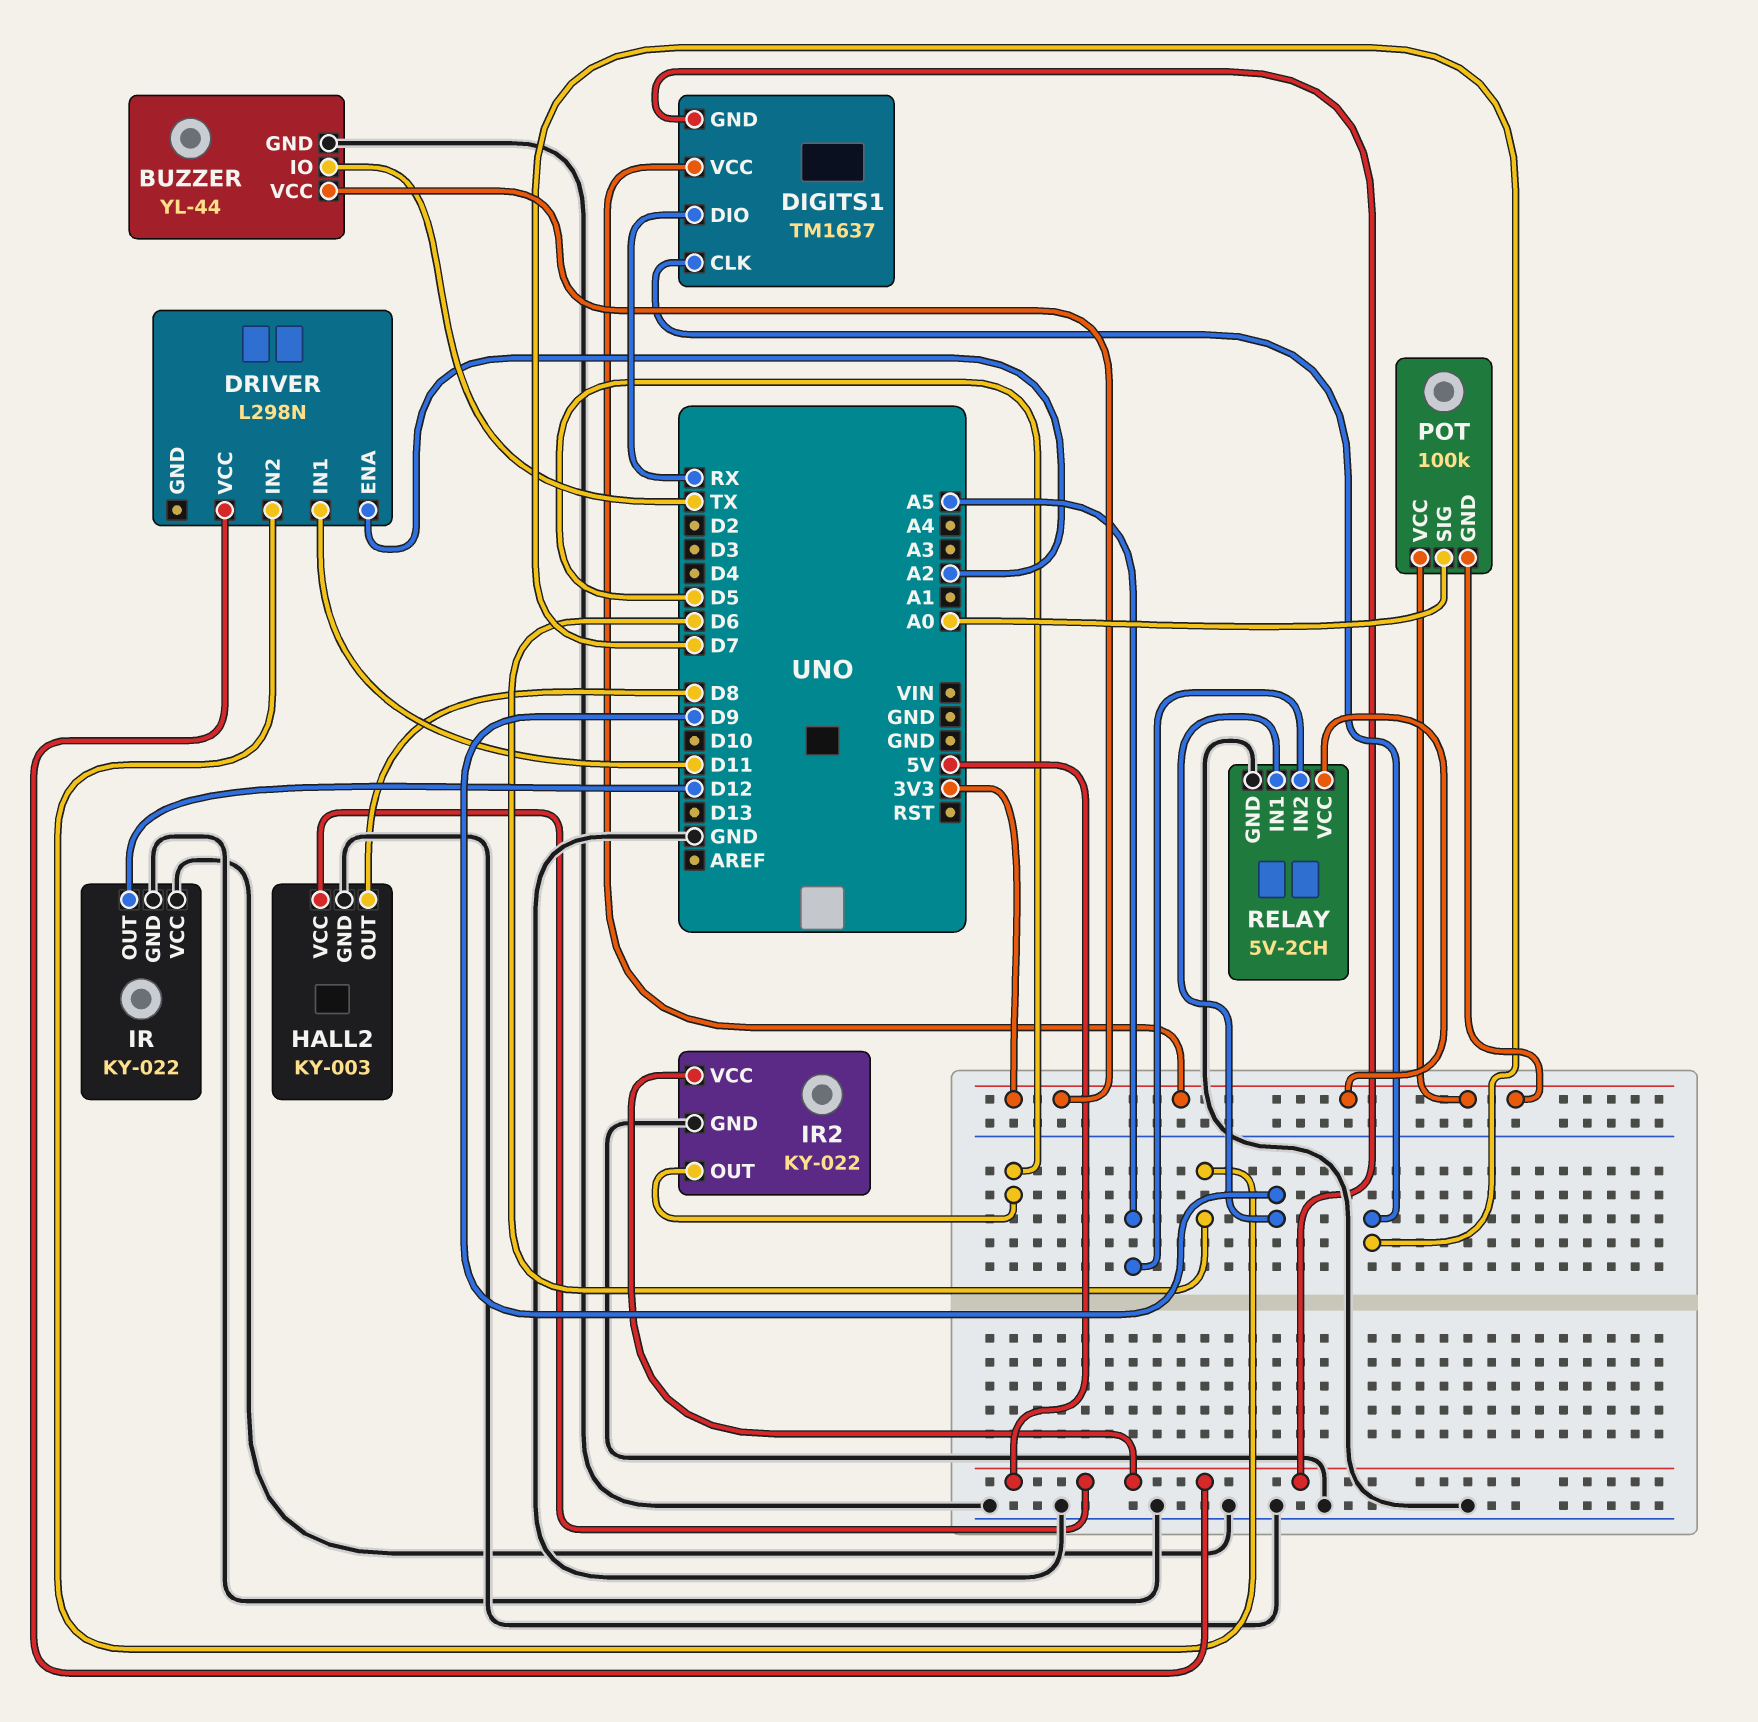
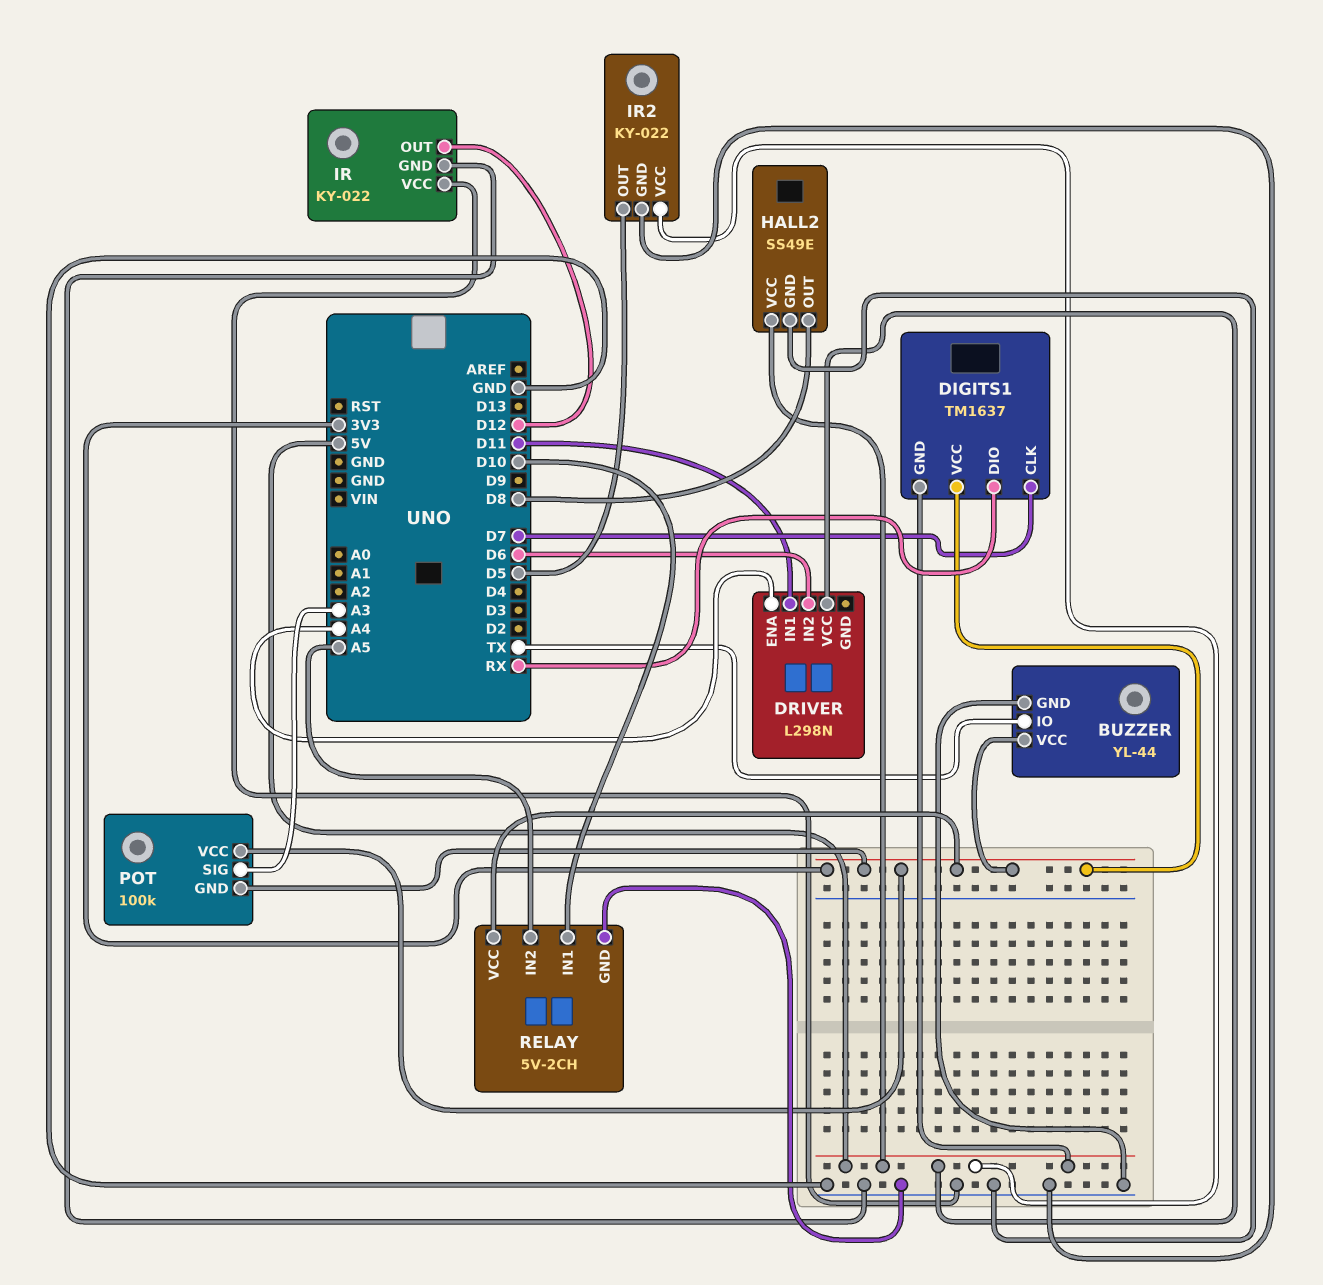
DRIVER pin ENA: A2 -> A4
HALL2: KY-003 -> SS49E
POT pin SIG: A0 -> A3
RELAY pin IN1: D9 -> D10

